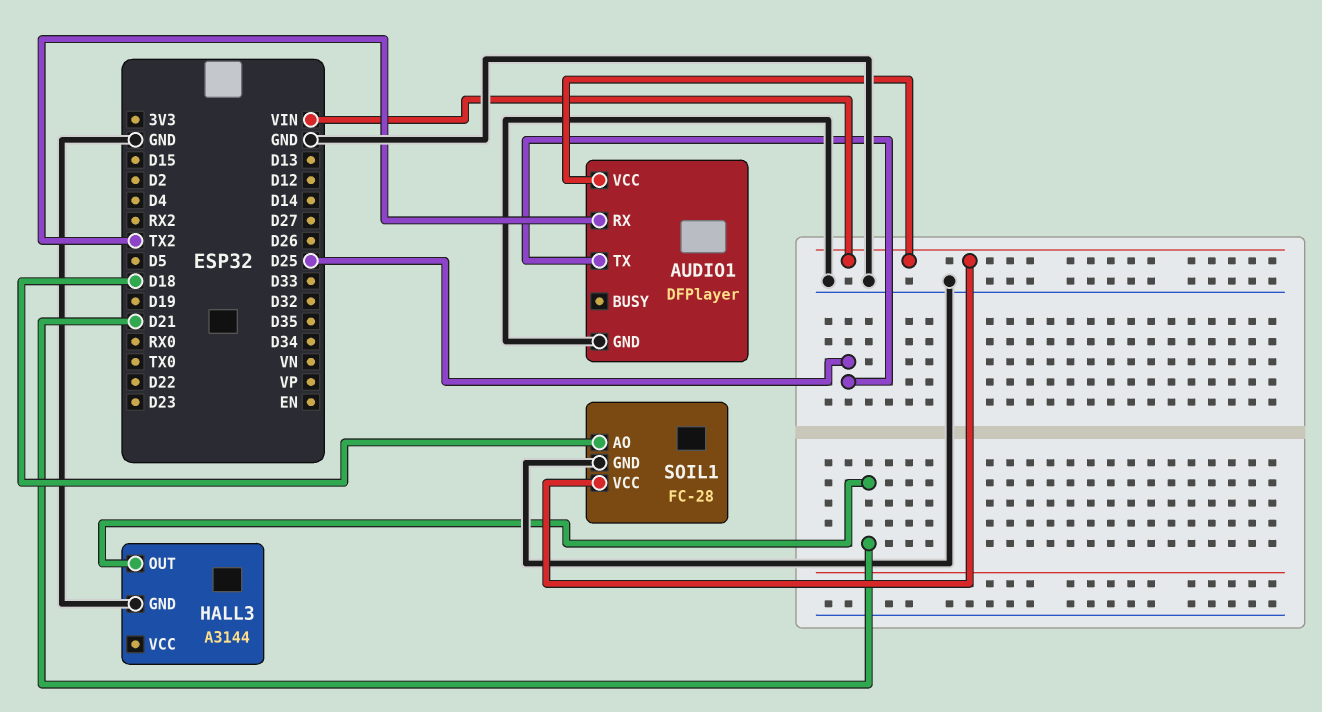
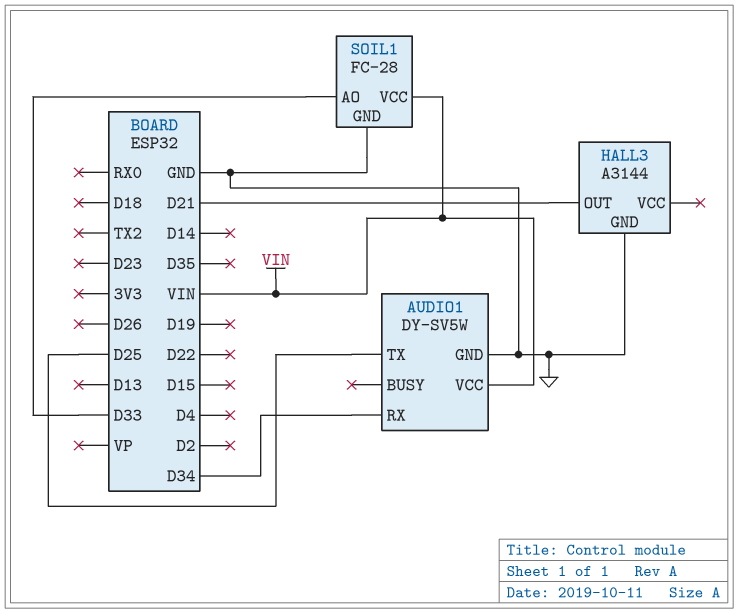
AUDIO1: DFPlayer -> DY-SV5W
AUDIO1 pin RX: TX2 -> D34
SOIL1 pin AO: D18 -> D33

